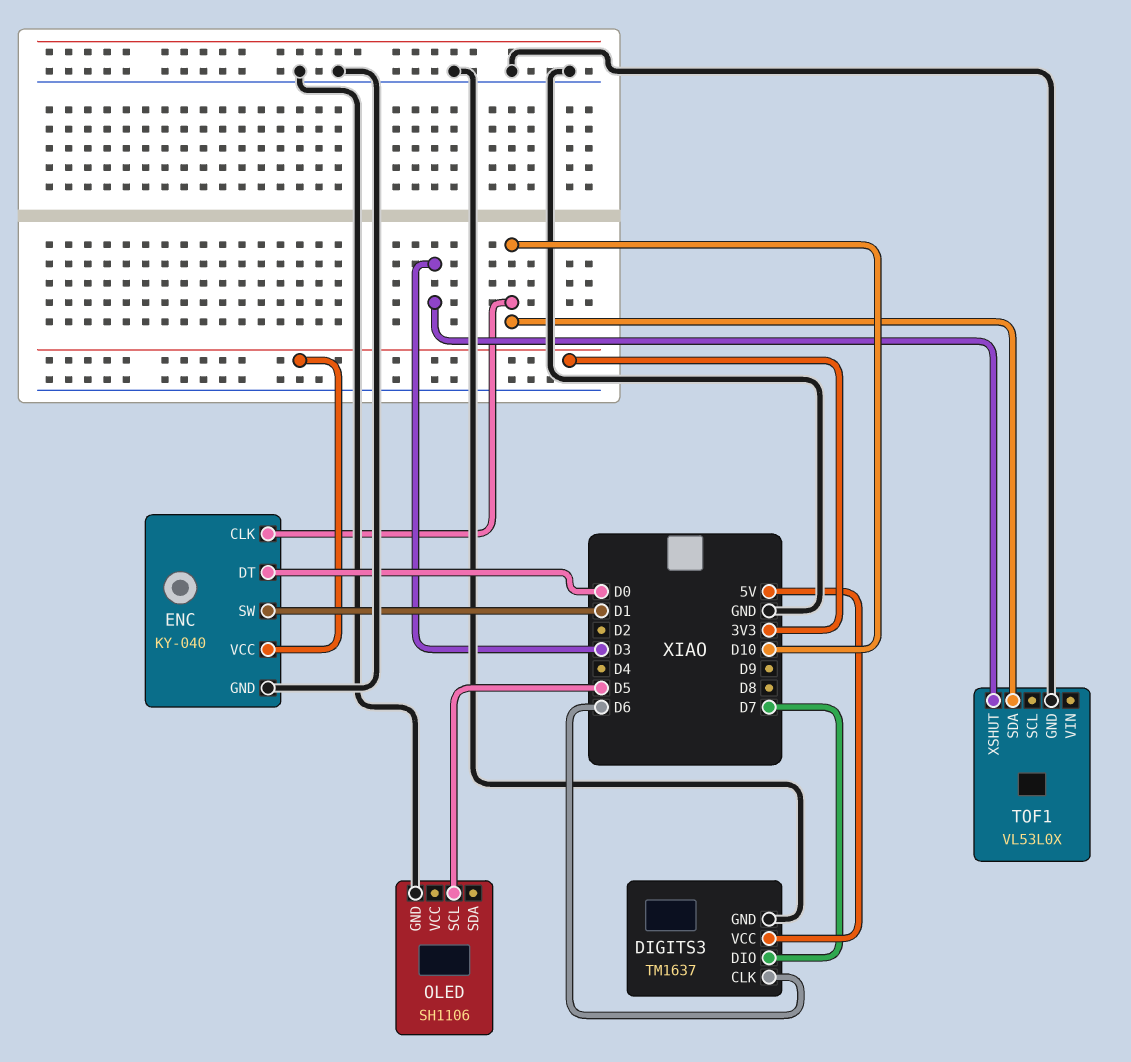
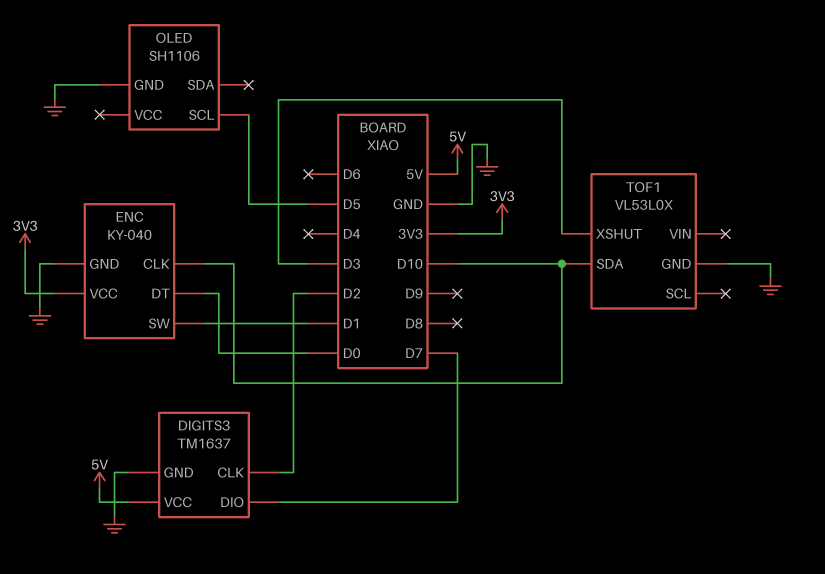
DIGITS3 pin CLK: D6 -> D2

